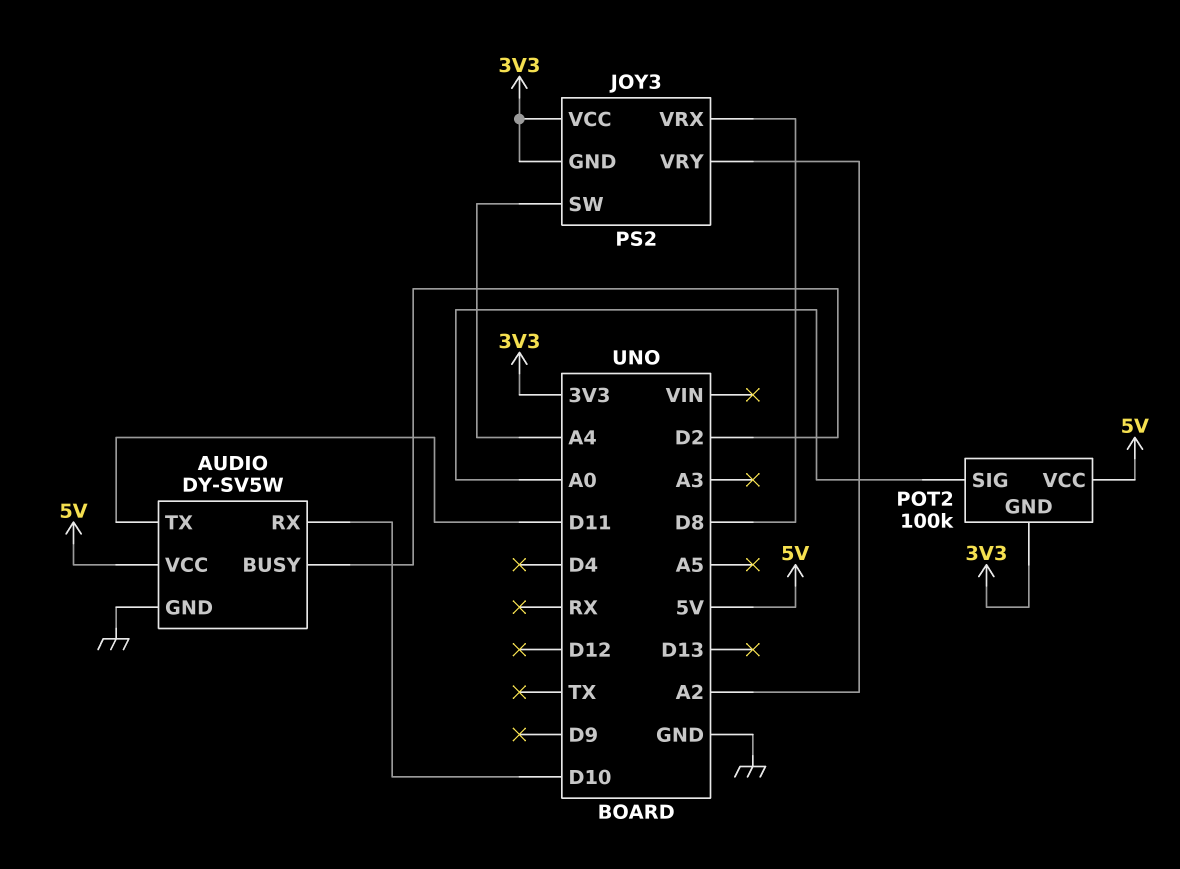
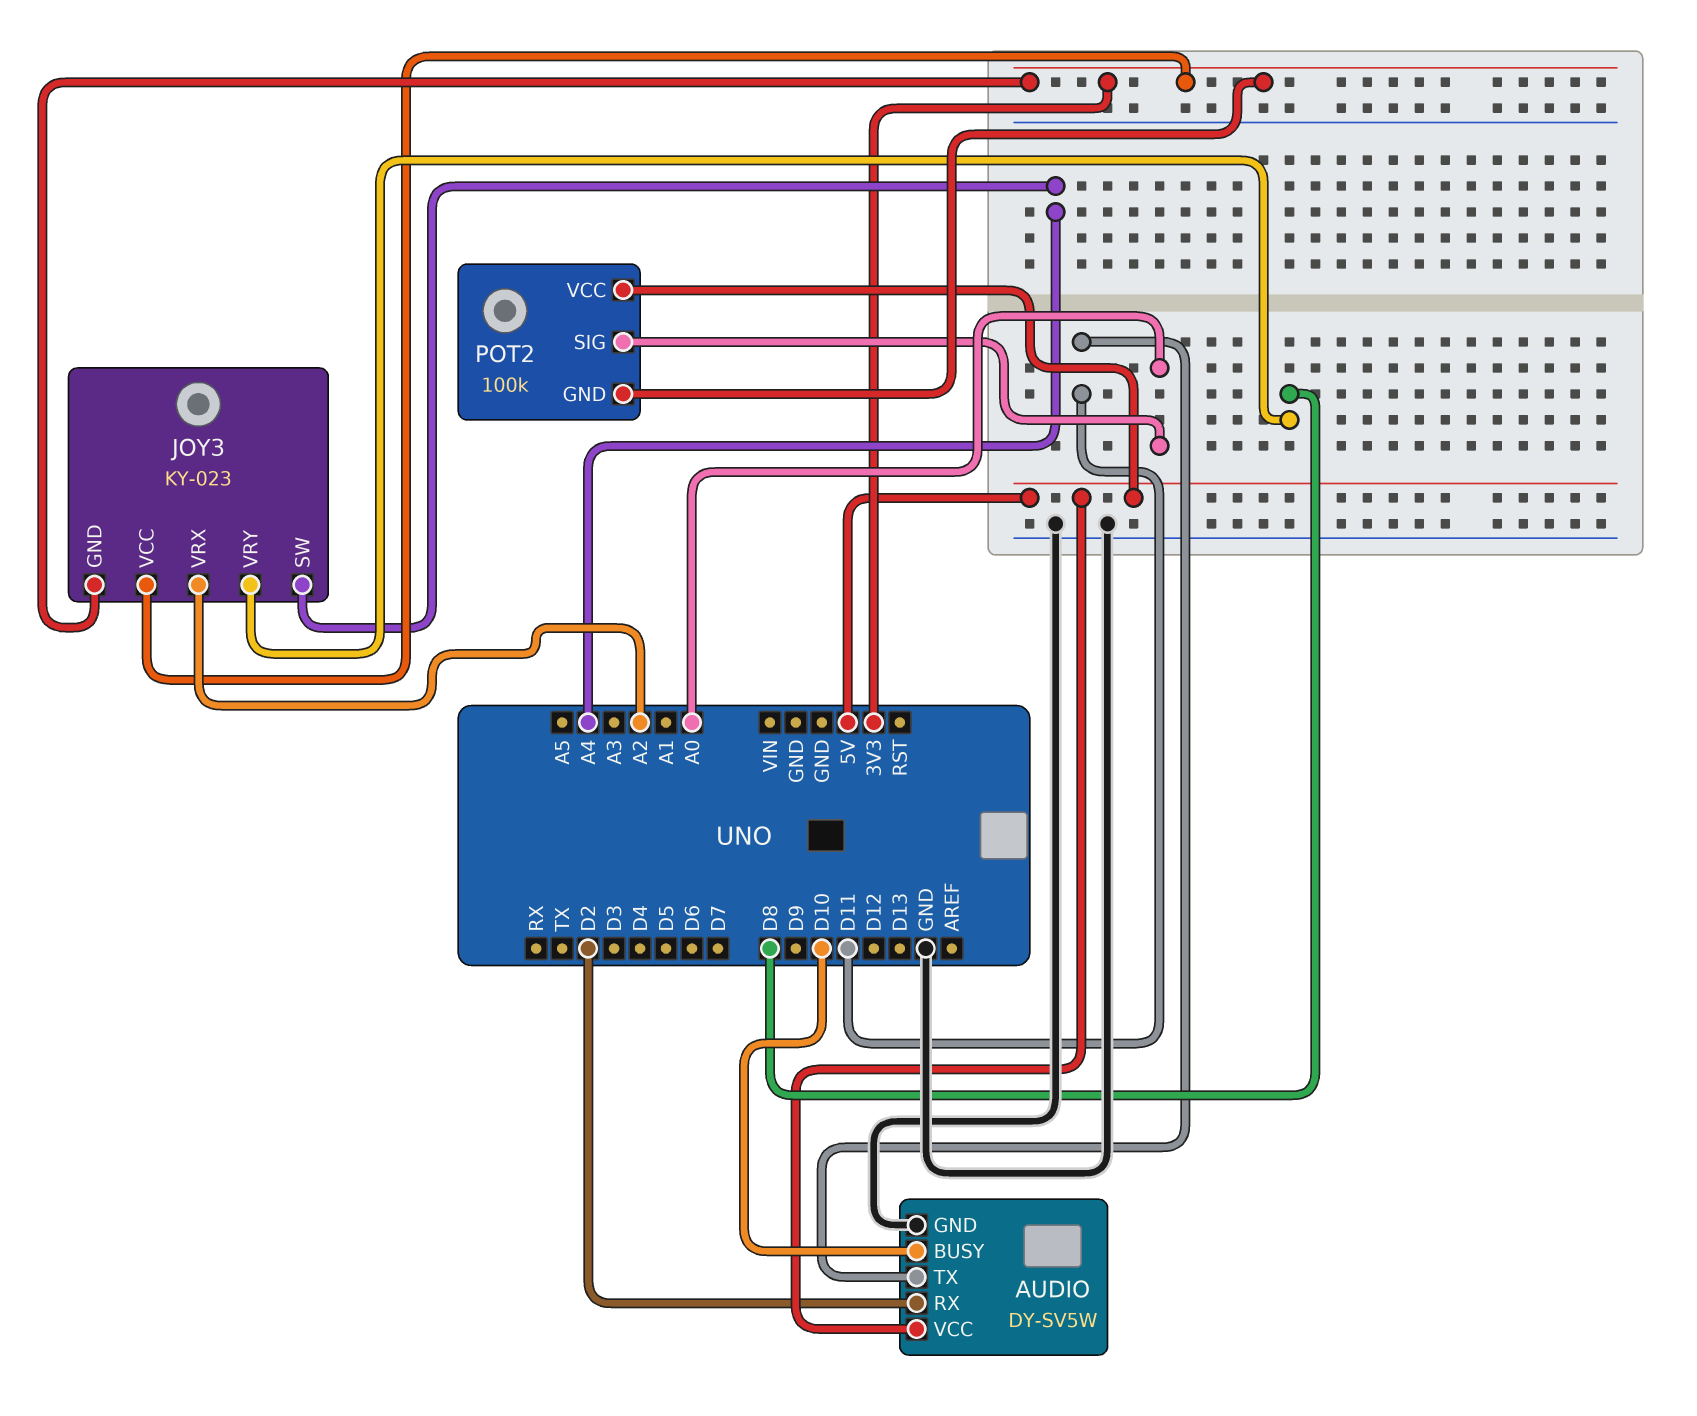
AUDIO pin BUSY: D2 -> D10
AUDIO pin RX: D10 -> D2
JOY3: PS2 -> KY-023
JOY3 pin VRX: D8 -> A2
JOY3 pin VRY: A2 -> D8

